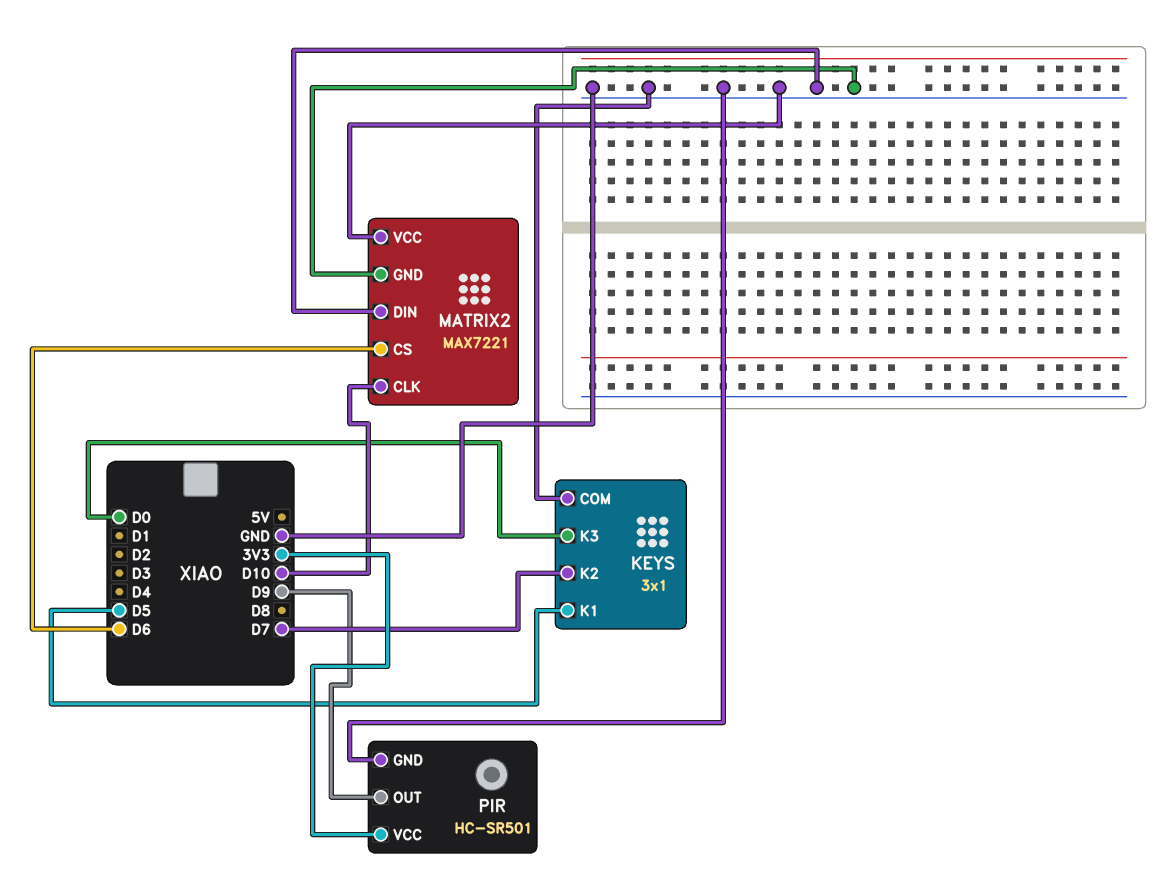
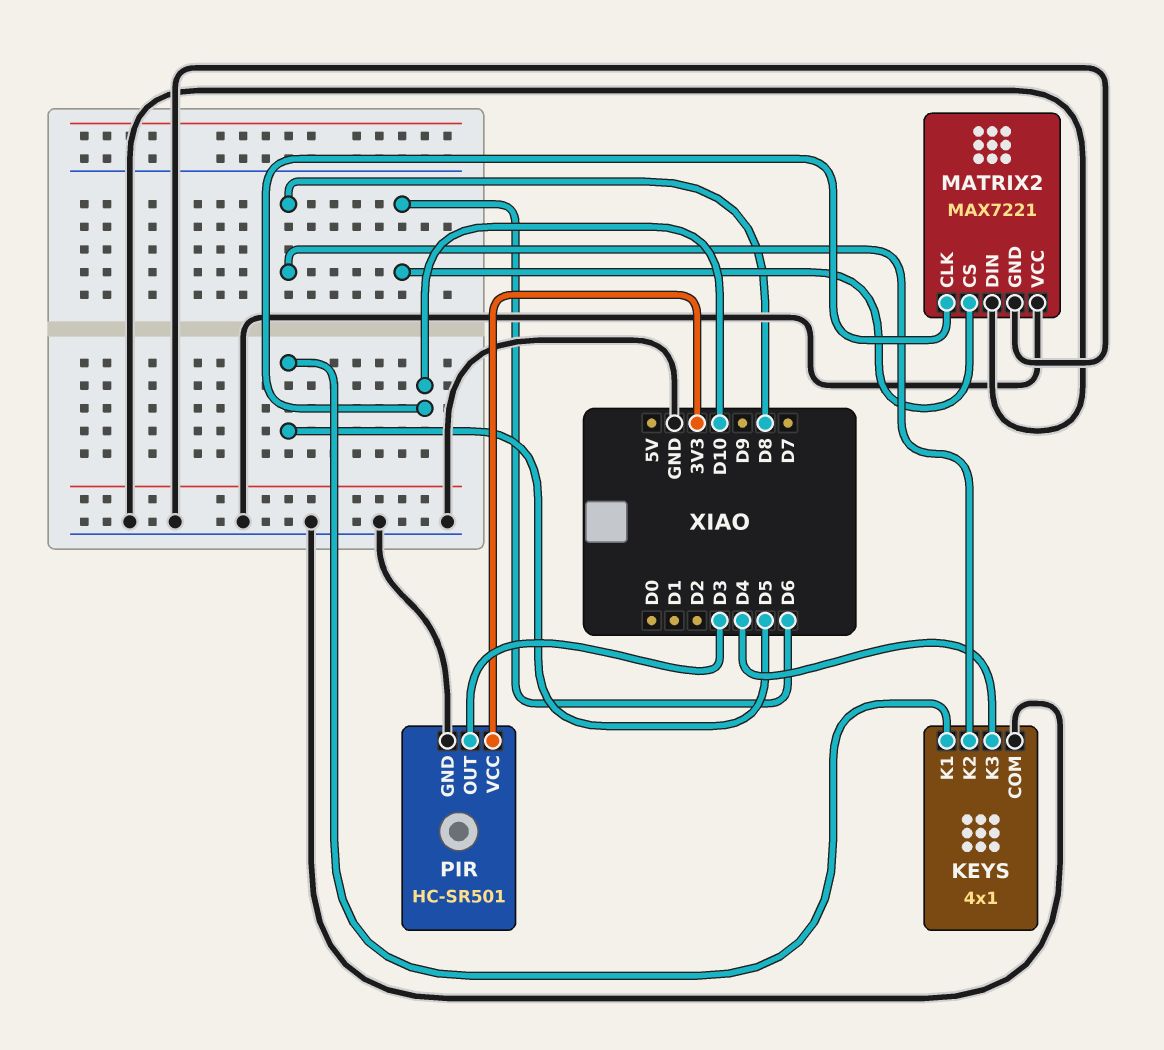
KEYS: 3x1 -> 4x1
KEYS pin K2: D7 -> D8
KEYS pin K3: D0 -> D4
PIR pin OUT: D9 -> D3

